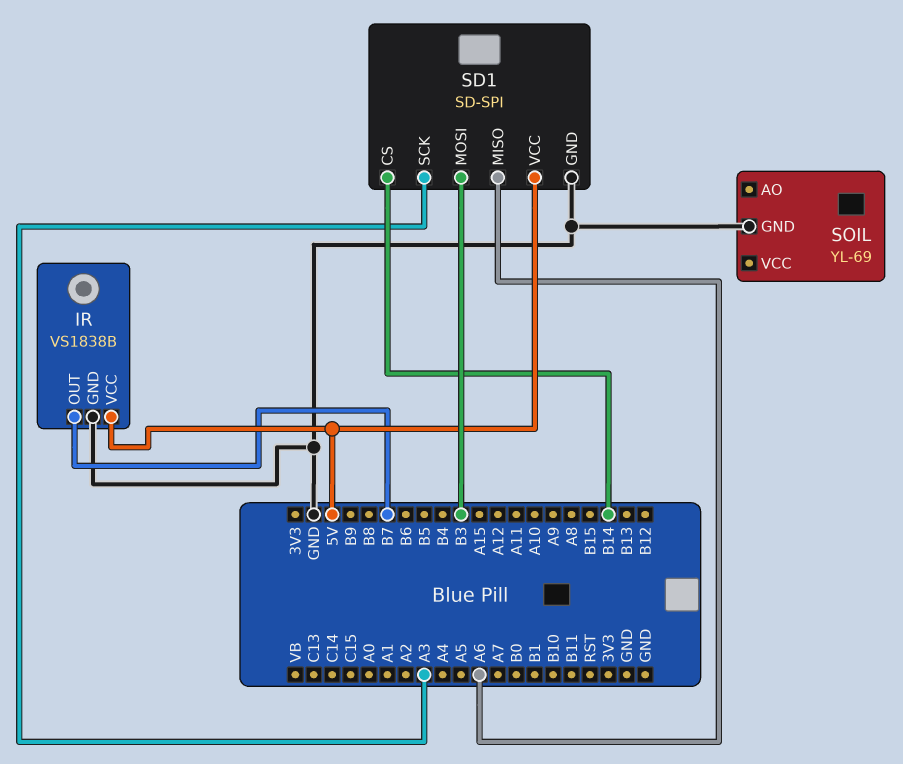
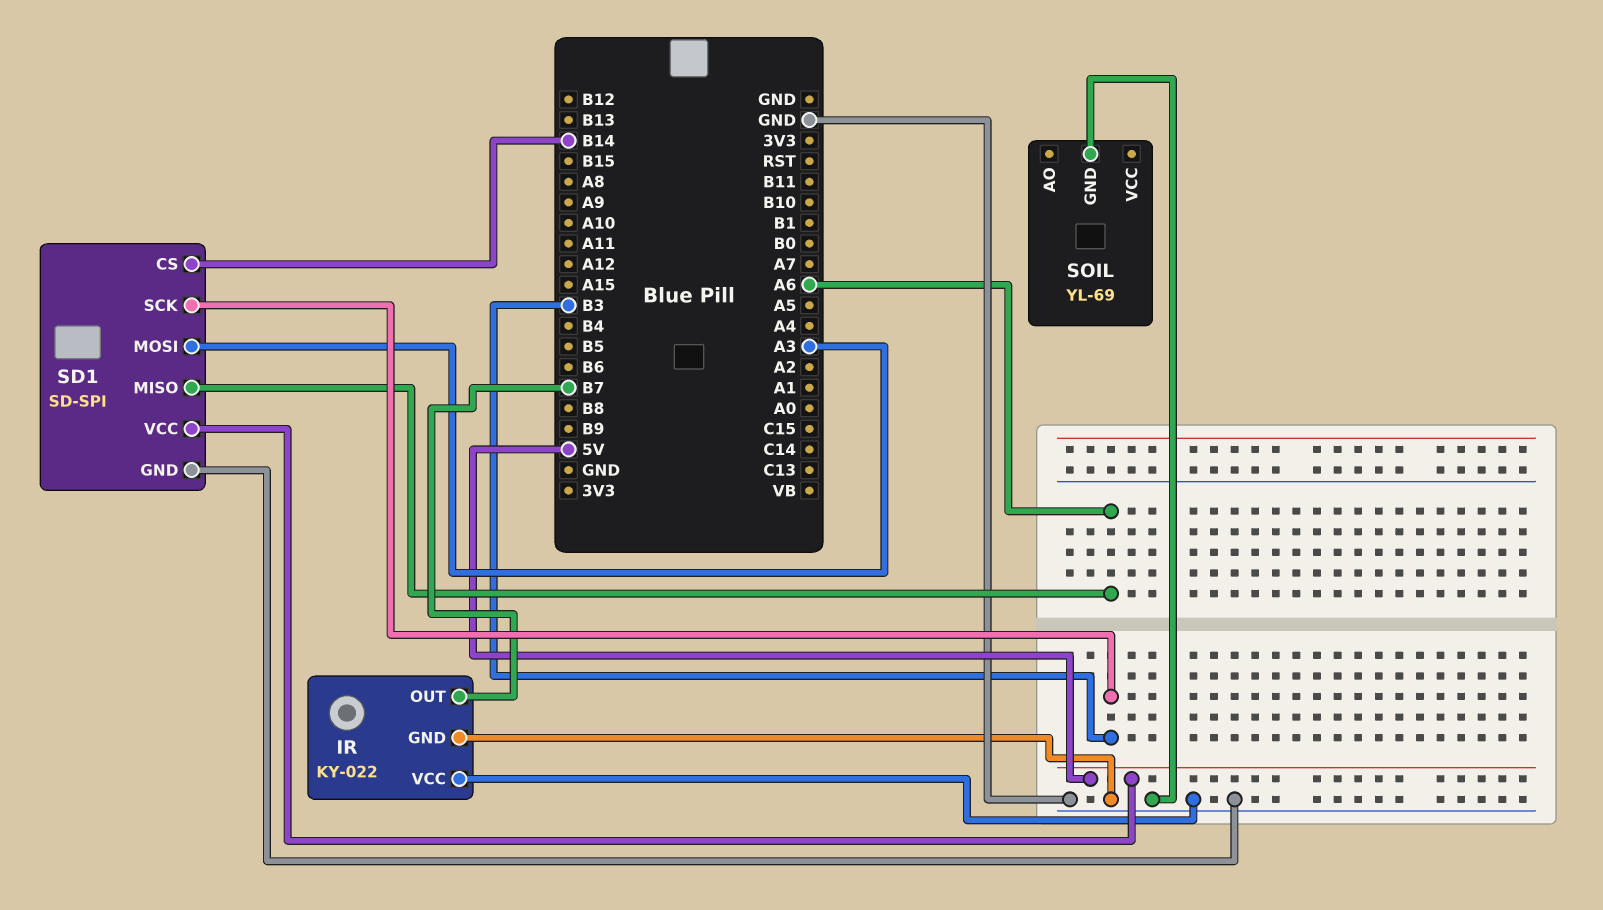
IR: VS1838B -> KY-022
IR pin VCC: 5V -> GND
SD1 pin MOSI: B3 -> A3
SD1 pin SCK: A3 -> B3

